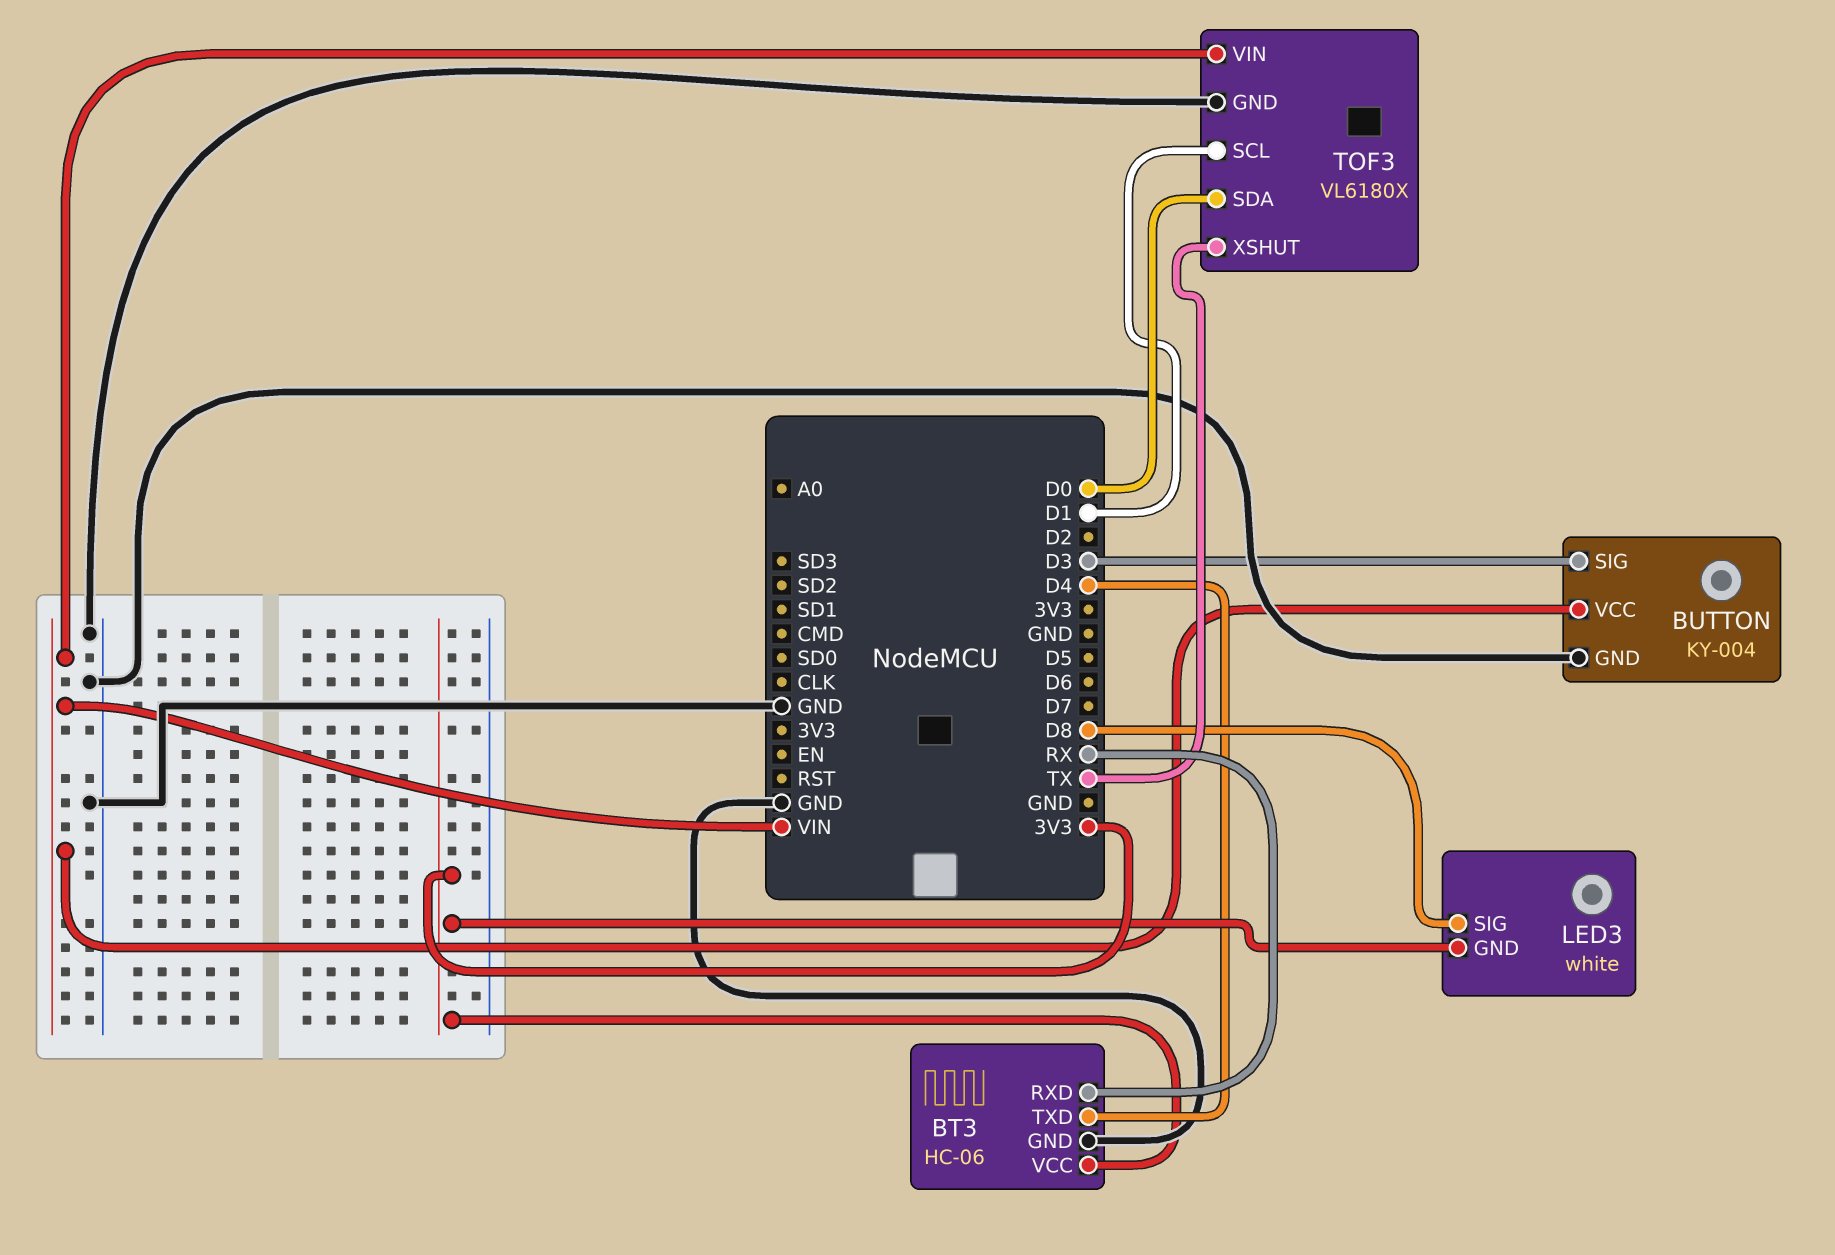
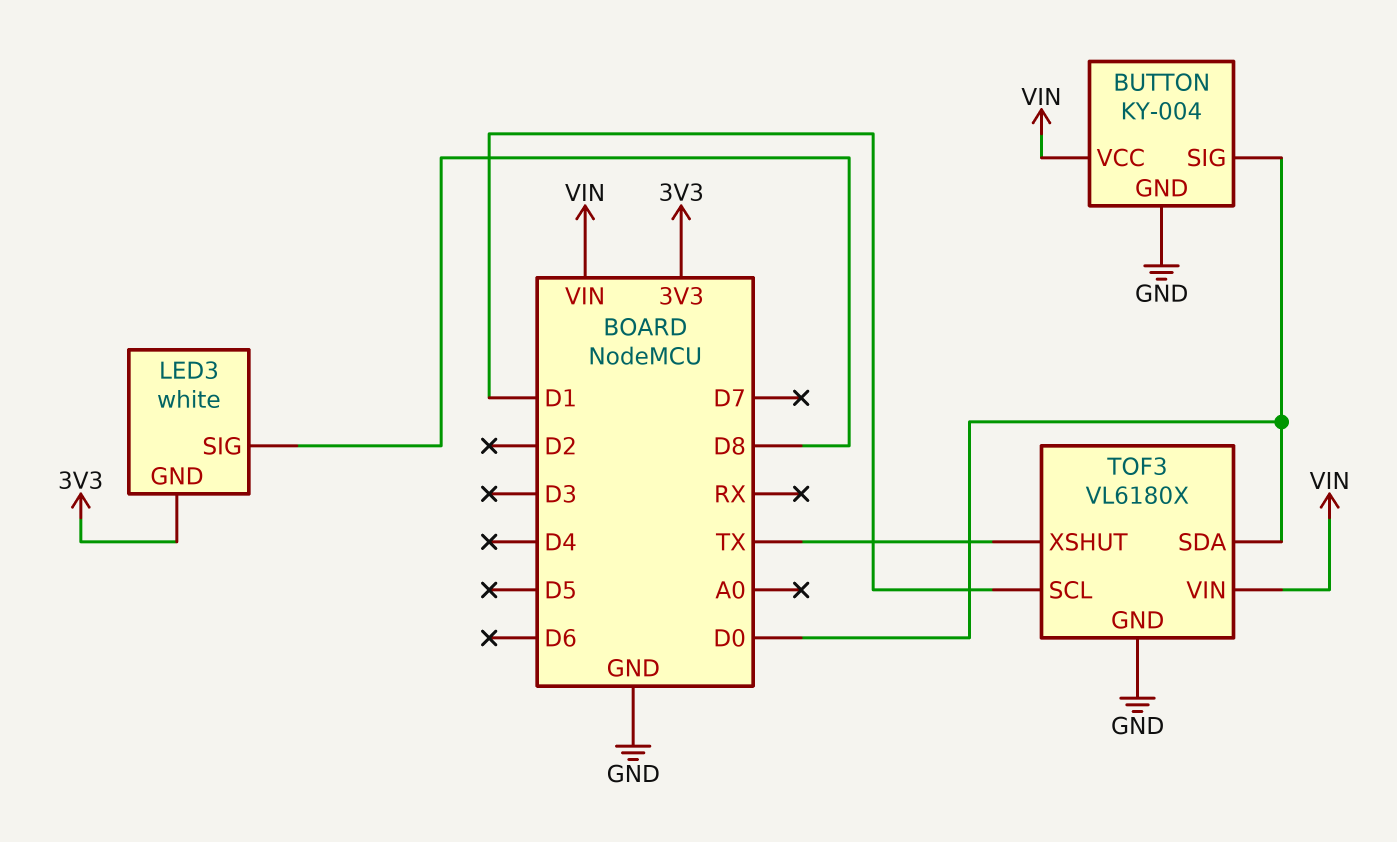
BT3: HC-06 -> none
BT3 pin GND: GND -> none
BT3 pin RXD: RX -> none
BT3 pin TXD: D4 -> none
BT3 pin VCC: 3V3 -> none
BUTTON pin SIG: D3 -> D0

